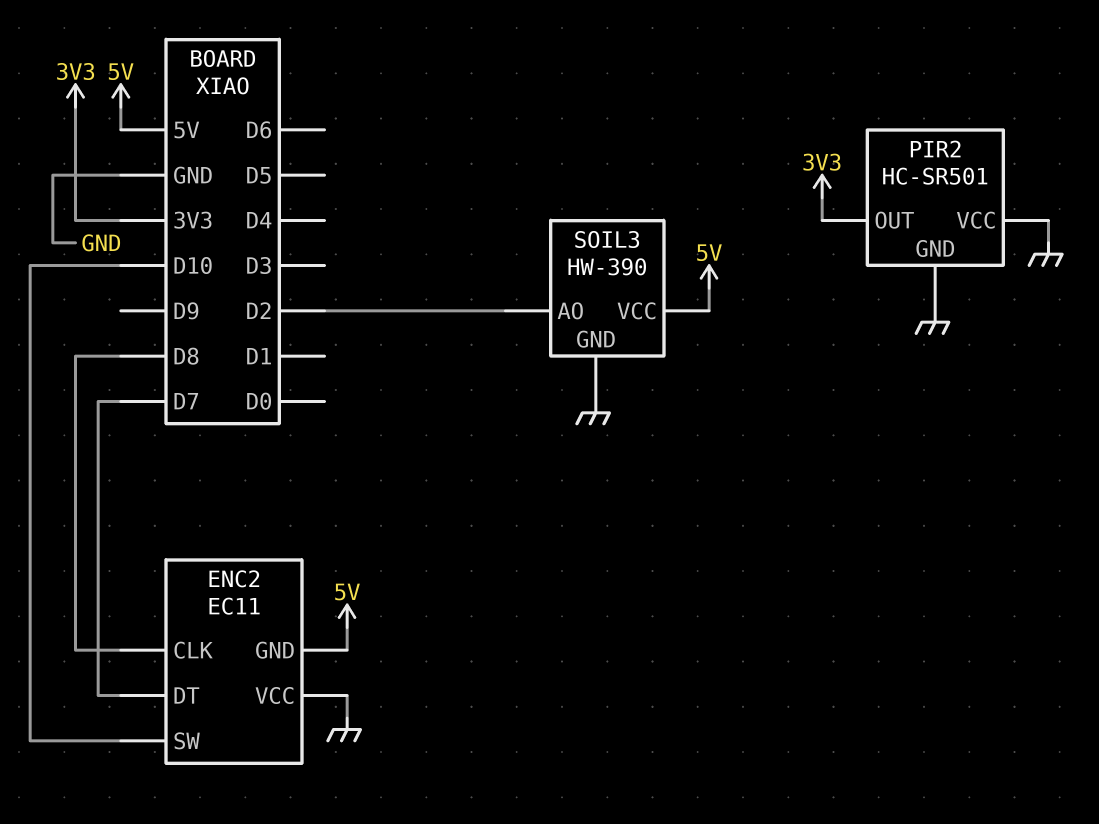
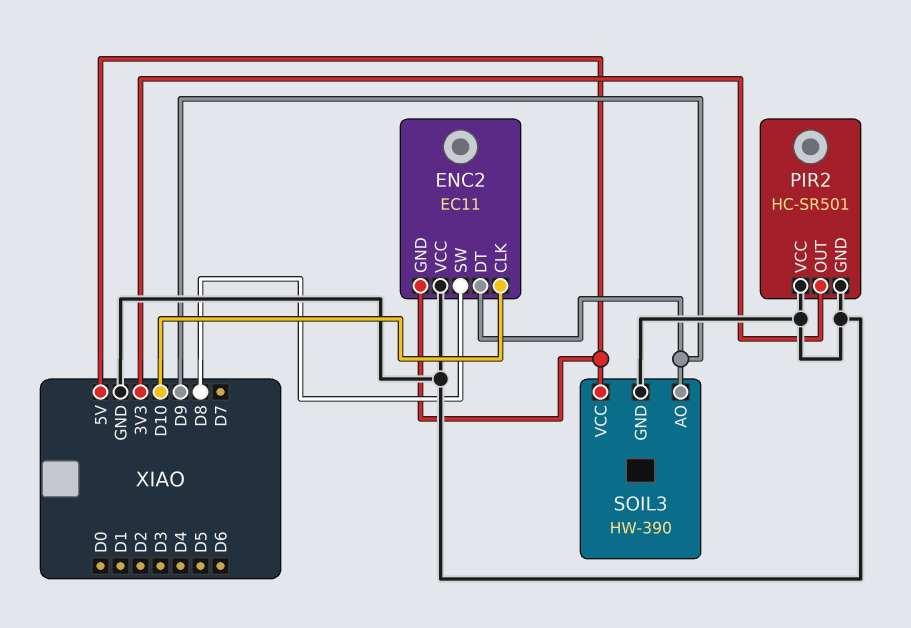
ENC2 pin CLK: D8 -> D10
ENC2 pin DT: D7 -> D9
ENC2 pin SW: D10 -> D8
SOIL3 pin AO: D2 -> D9

